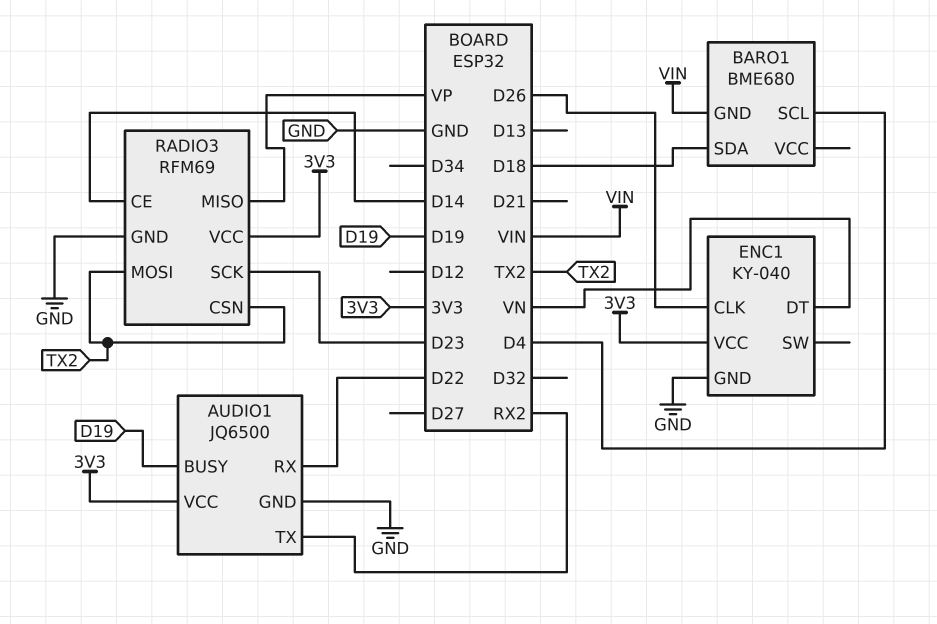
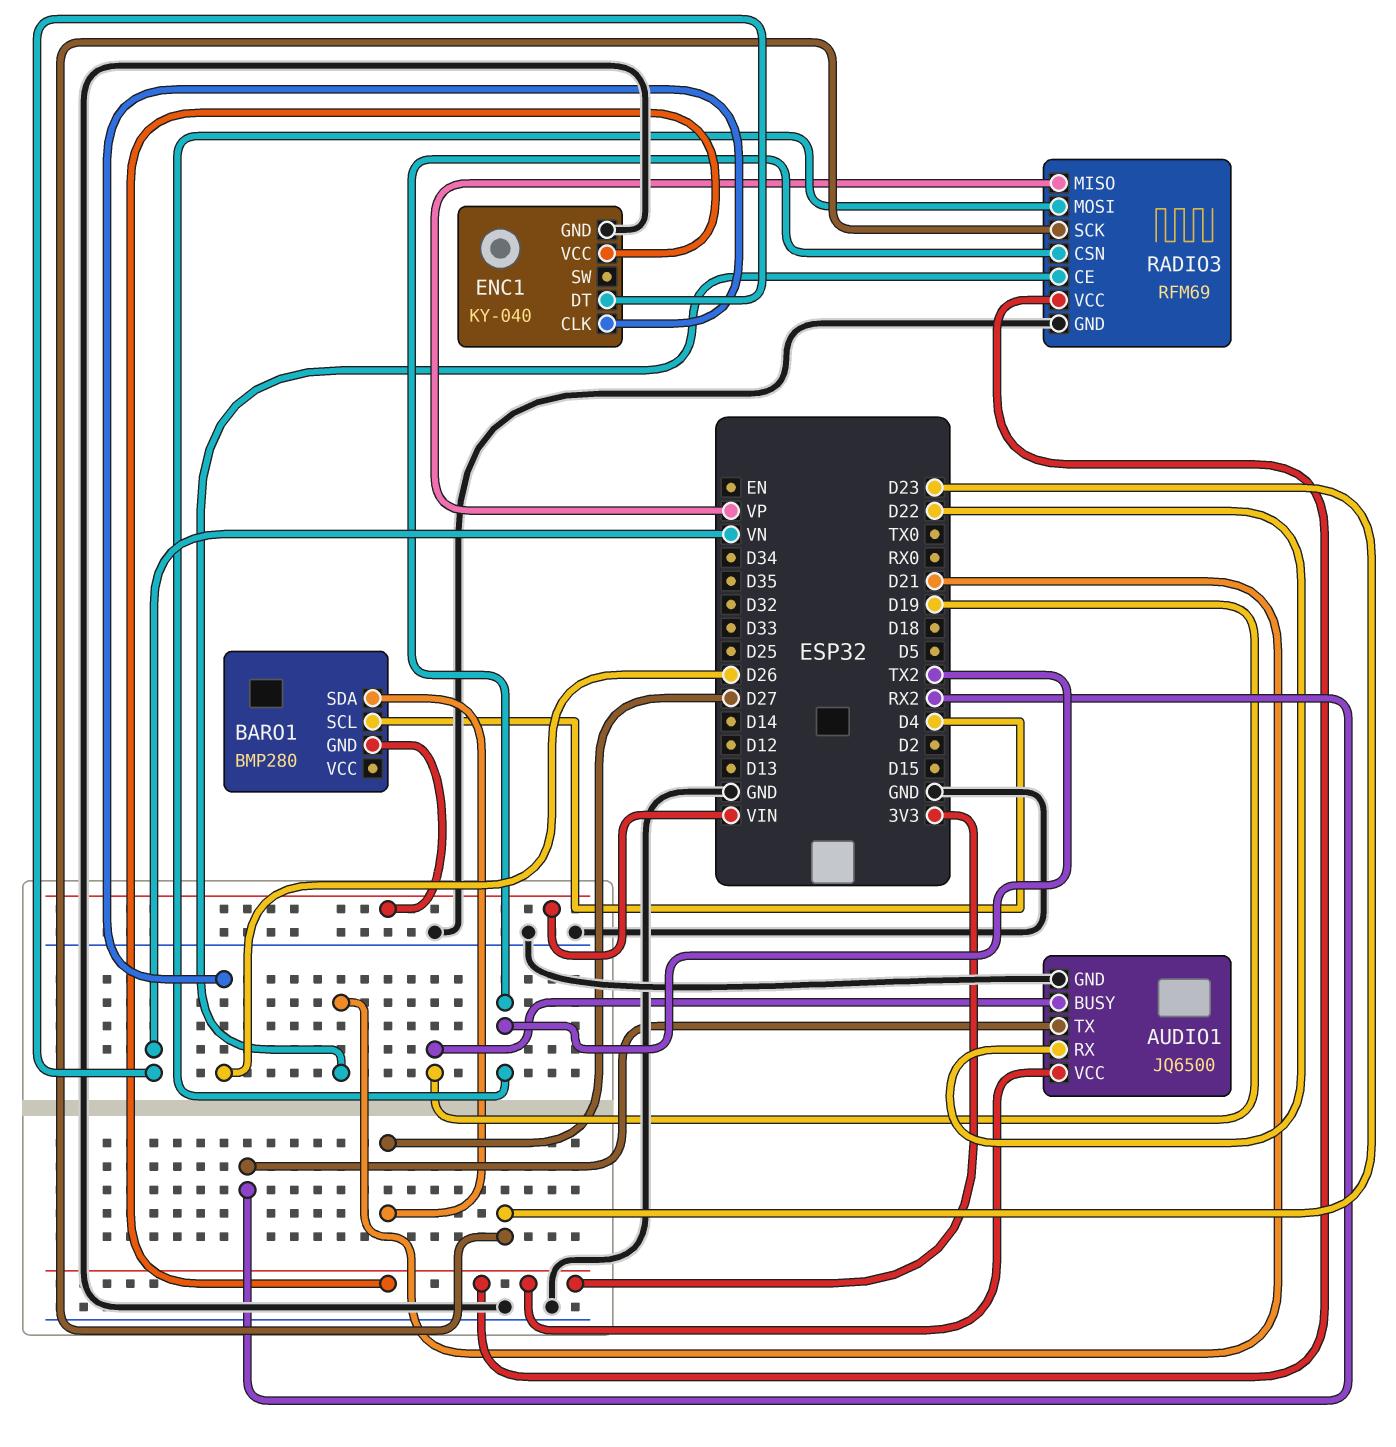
BARO1: BME680 -> BMP280
BARO1 pin SDA: D18 -> D27
RADIO3 pin CE: D14 -> D21

